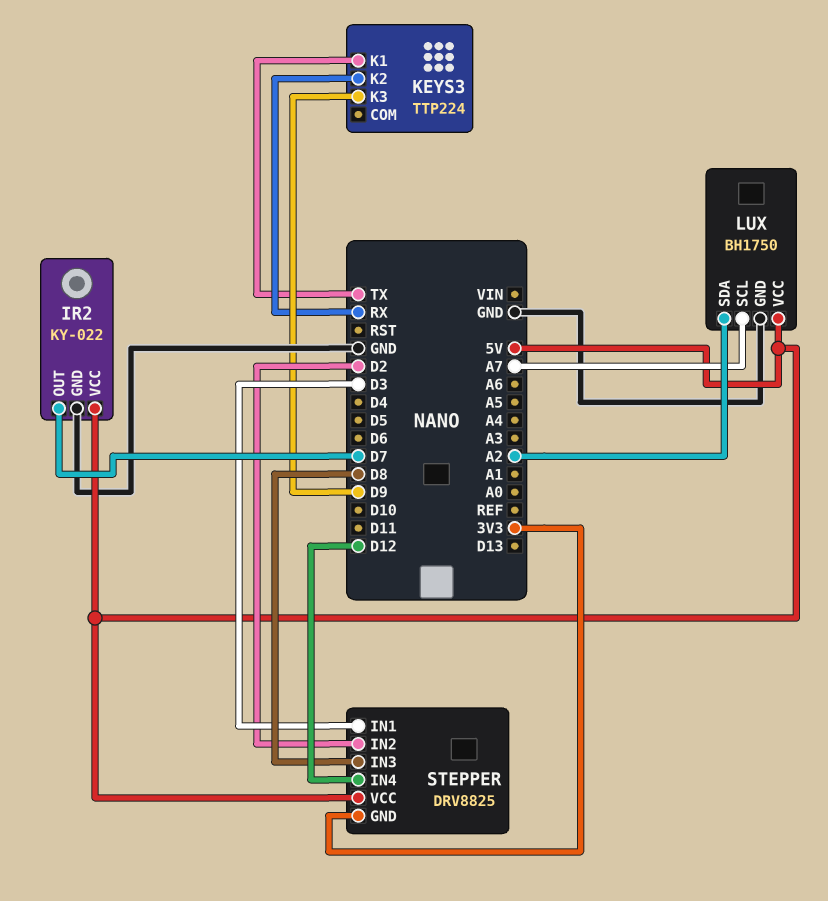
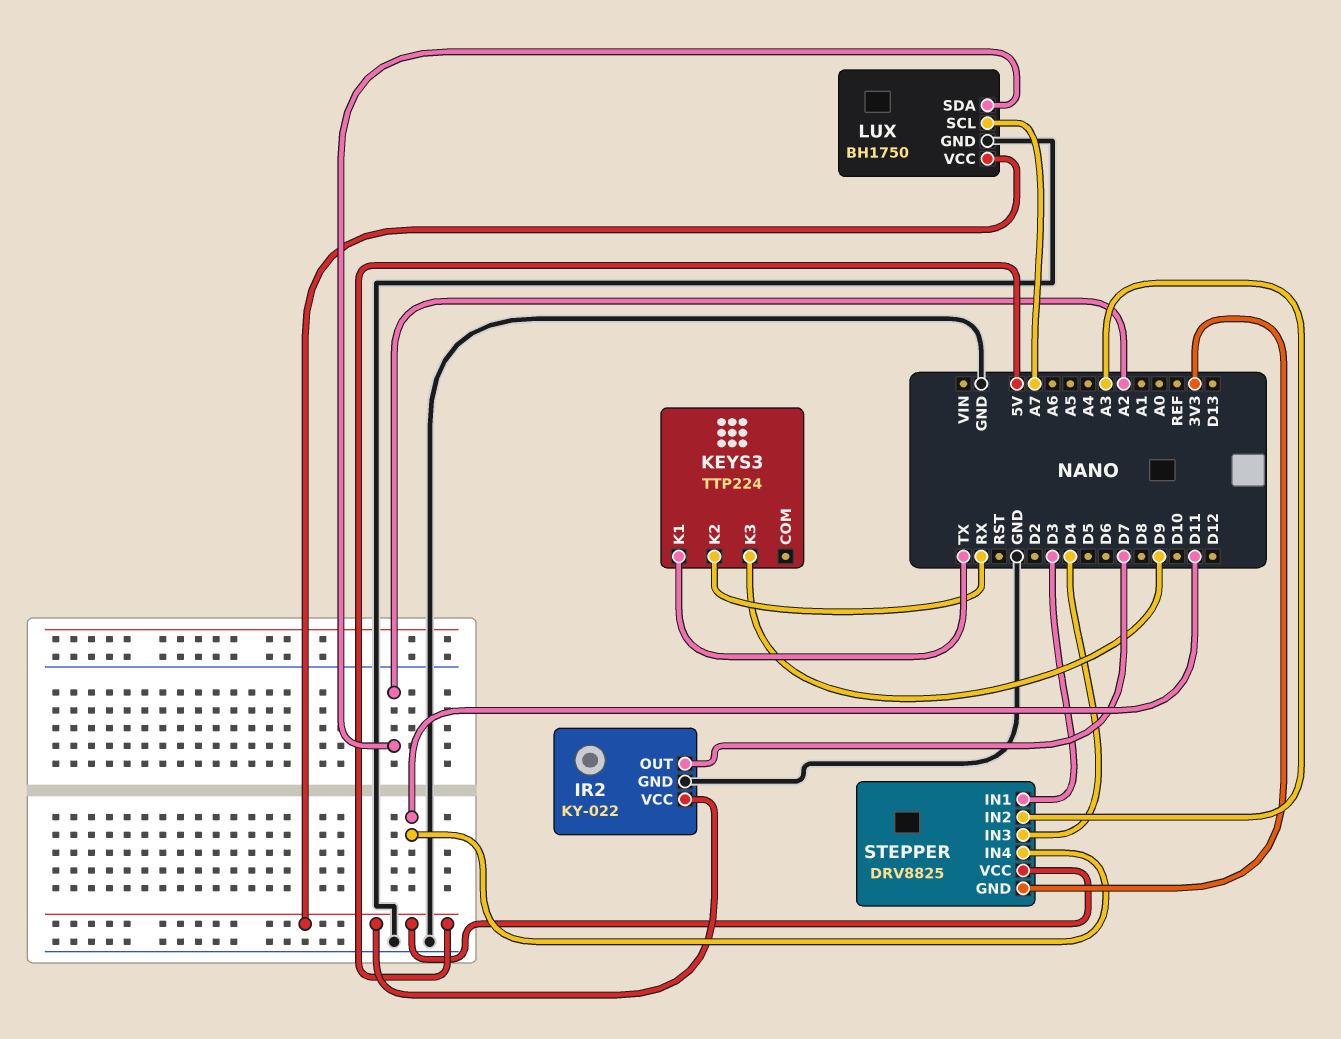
STEPPER pin IN2: D2 -> A3
STEPPER pin IN3: D8 -> D4
STEPPER pin IN4: D12 -> D11

